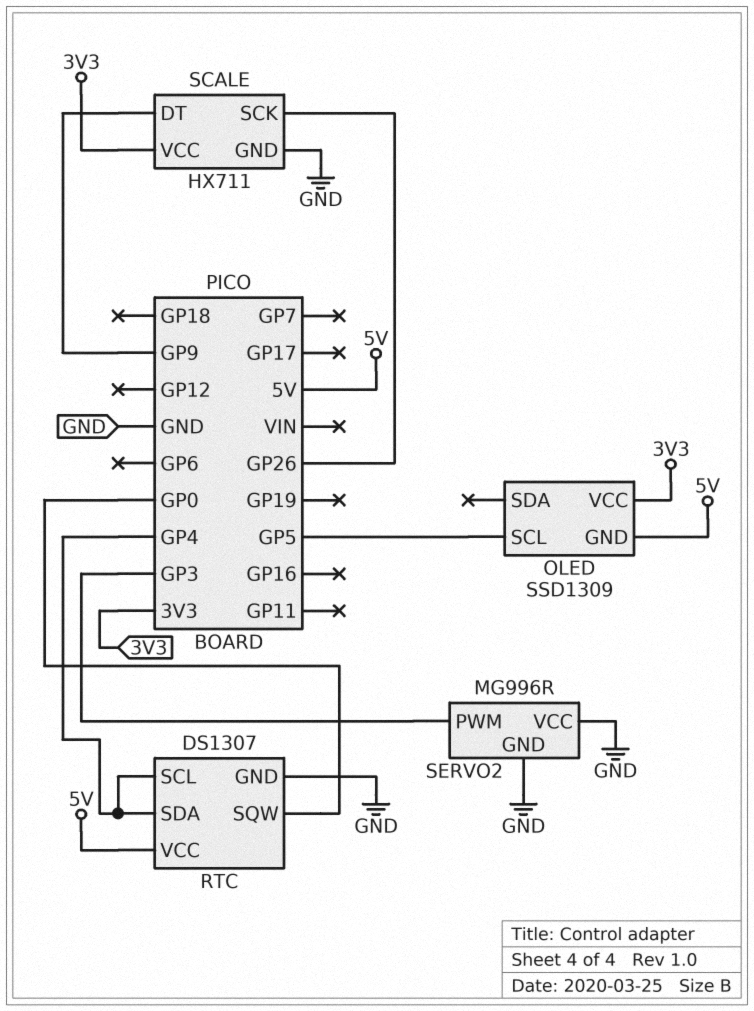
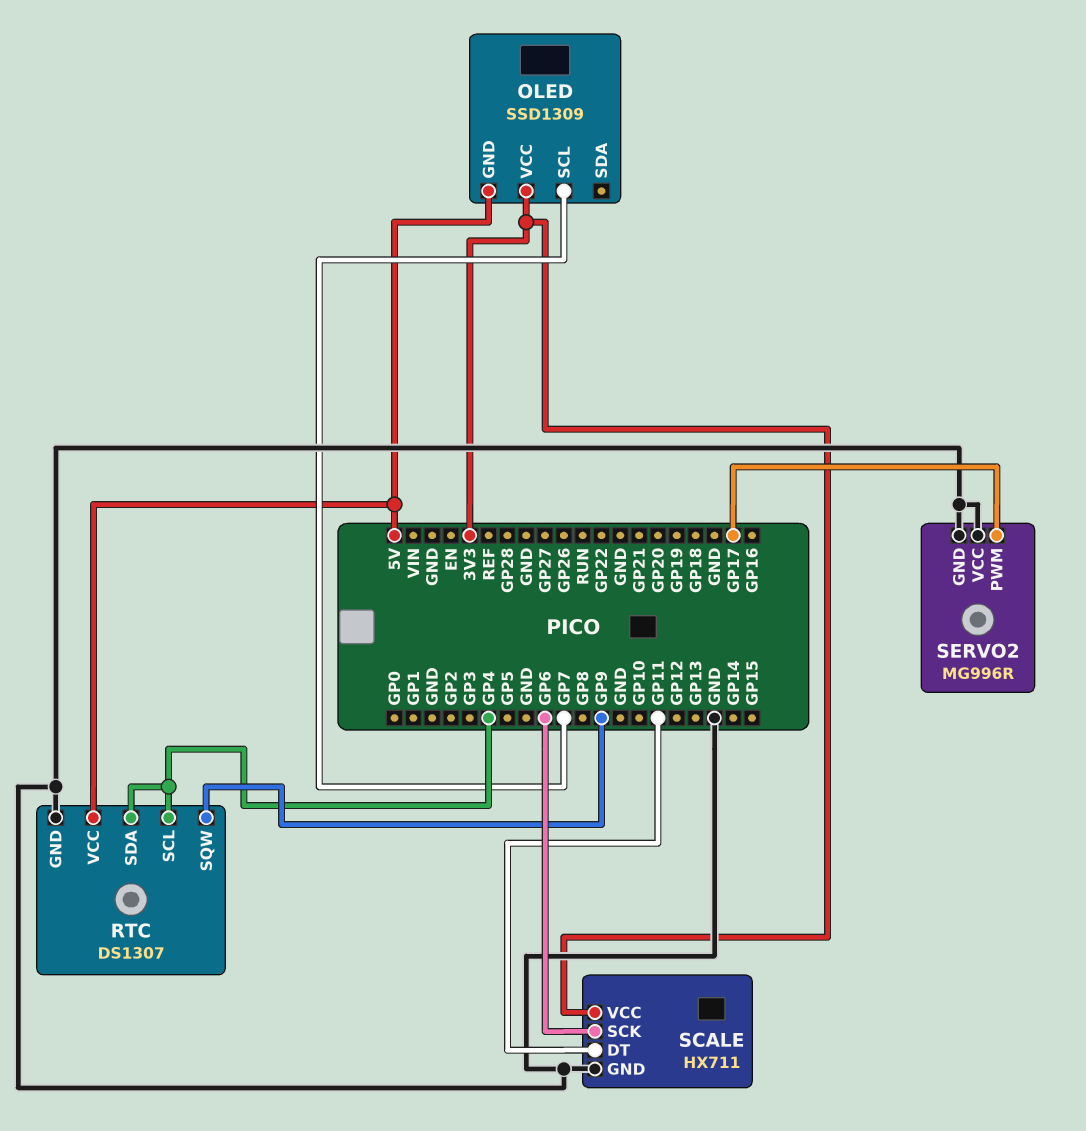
OLED pin SCL: GP5 -> GP7
RTC pin SQW: GP0 -> GP9
SCALE pin DT: GP9 -> GP11
SCALE pin SCK: GP26 -> GP6
SERVO2 pin PWM: GP3 -> GP17

